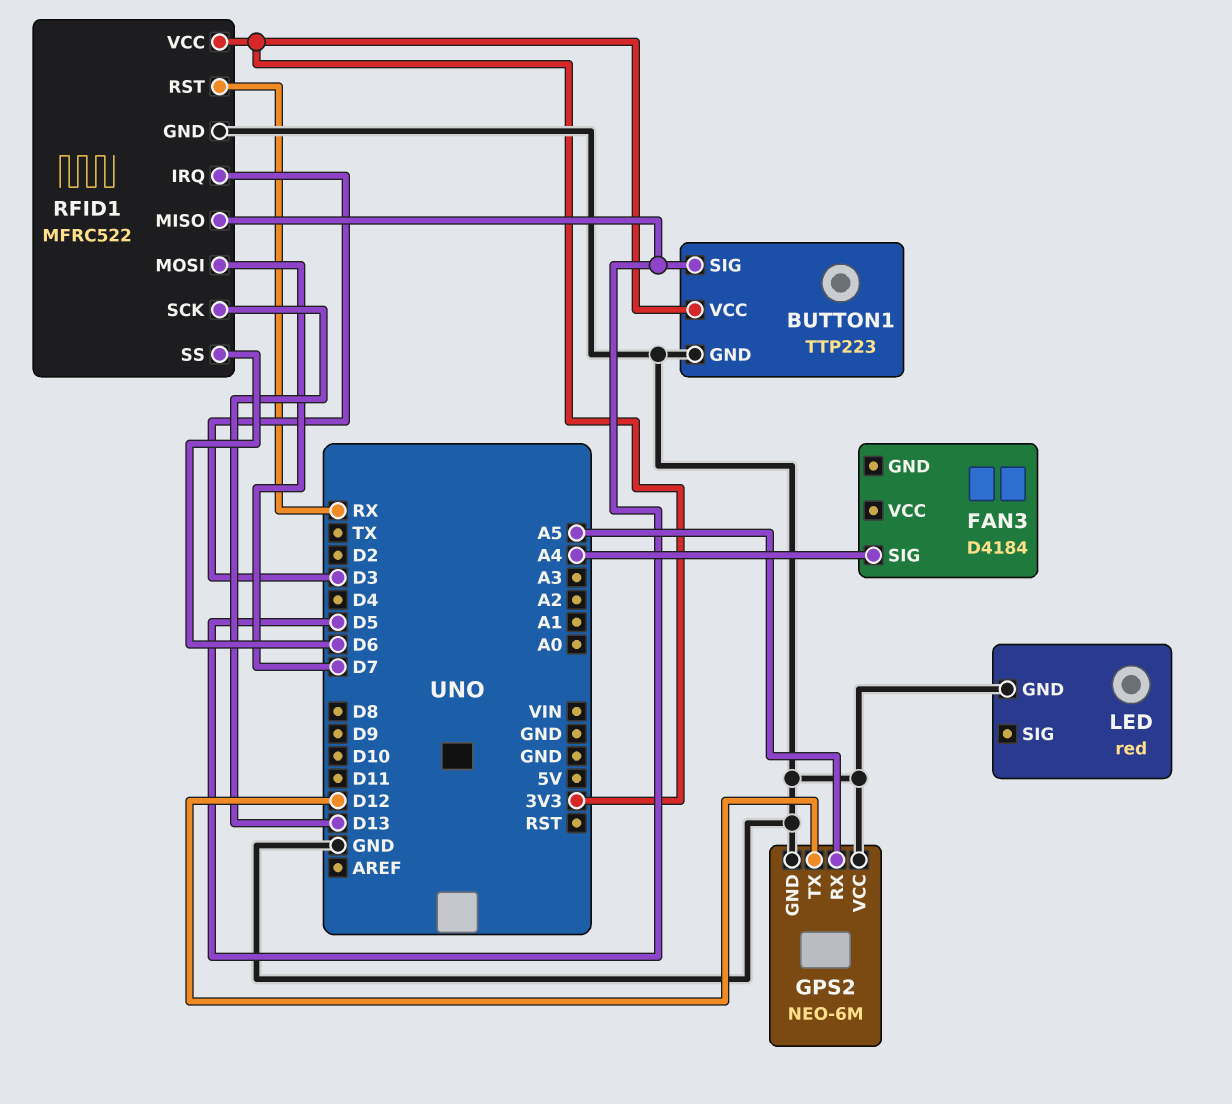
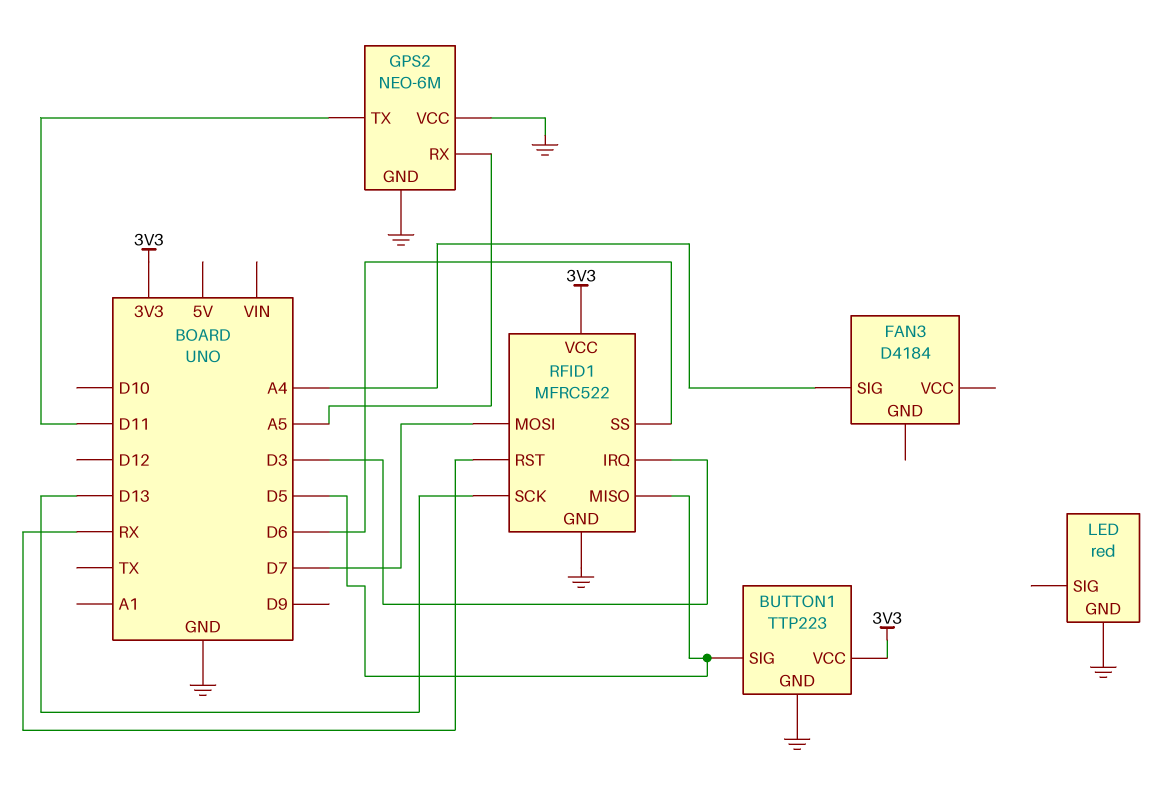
GPS2 pin TX: D12 -> D11

